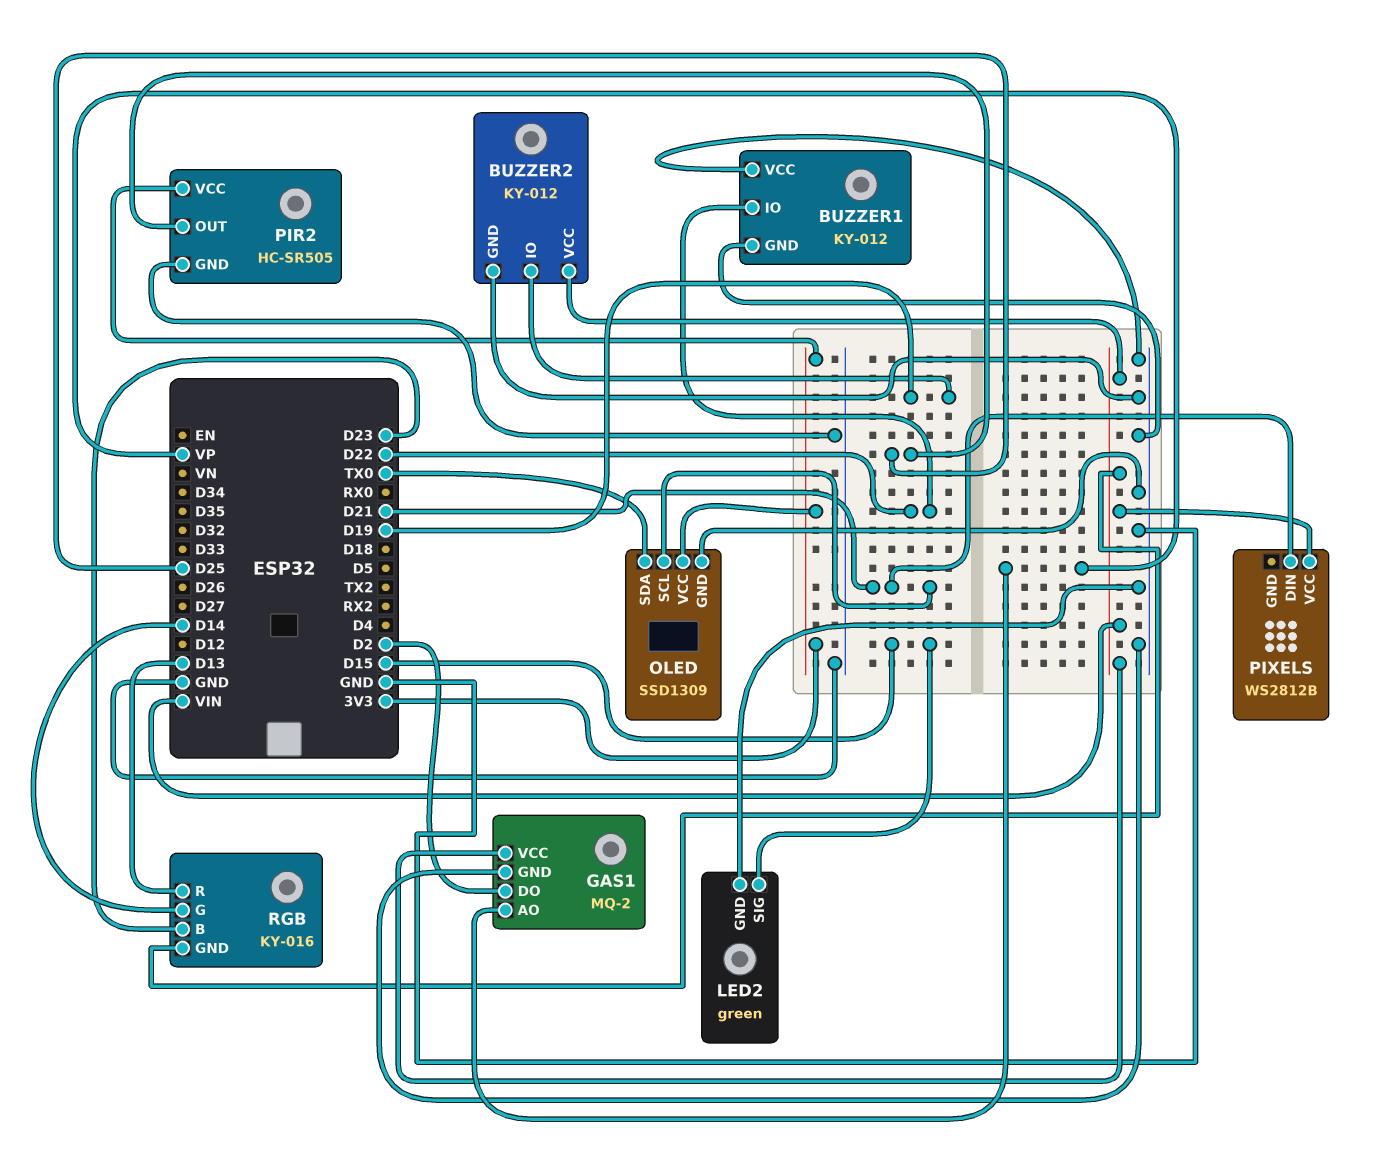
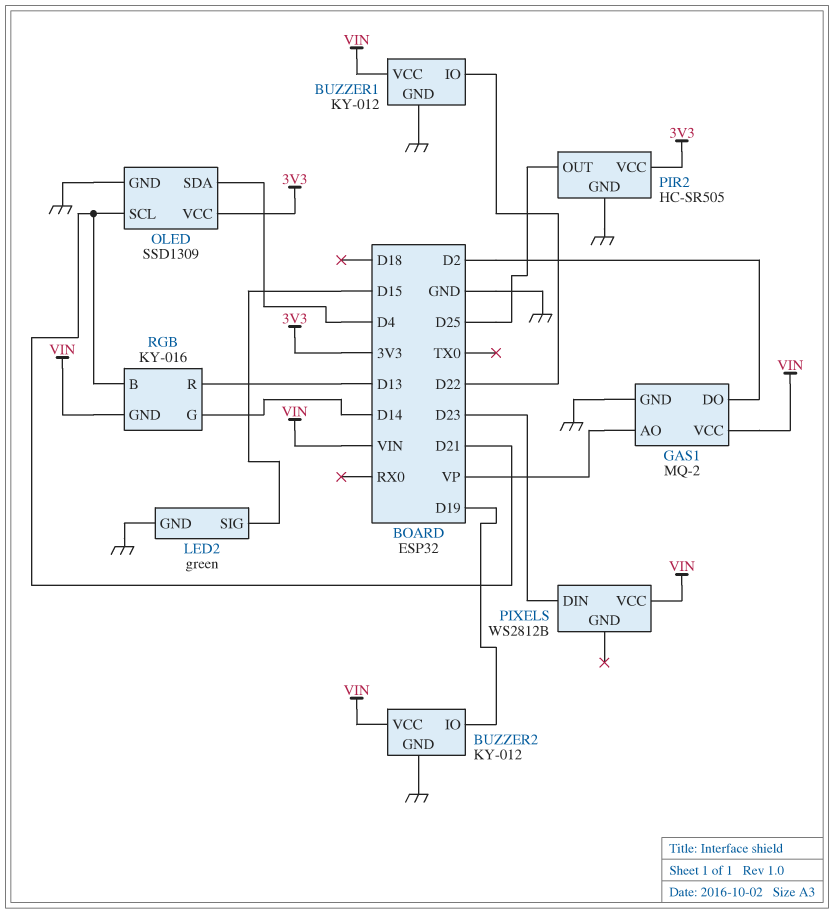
BUZZER1 pin VCC: GND -> VIN
OLED pin SDA: TX0 -> D4
PIXELS pin DIN: D21 -> D23
RGB pin B: D23 -> D21

